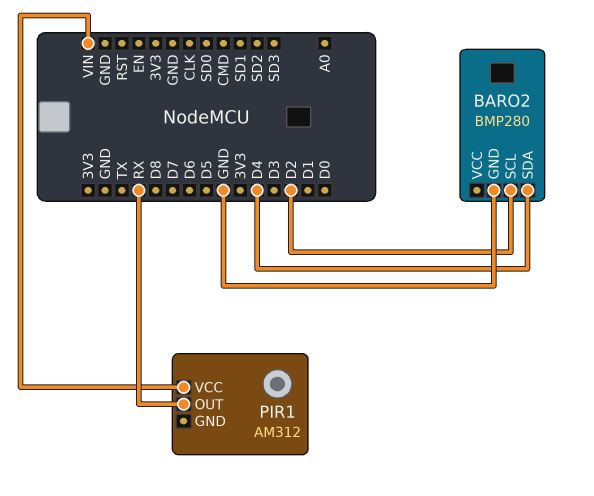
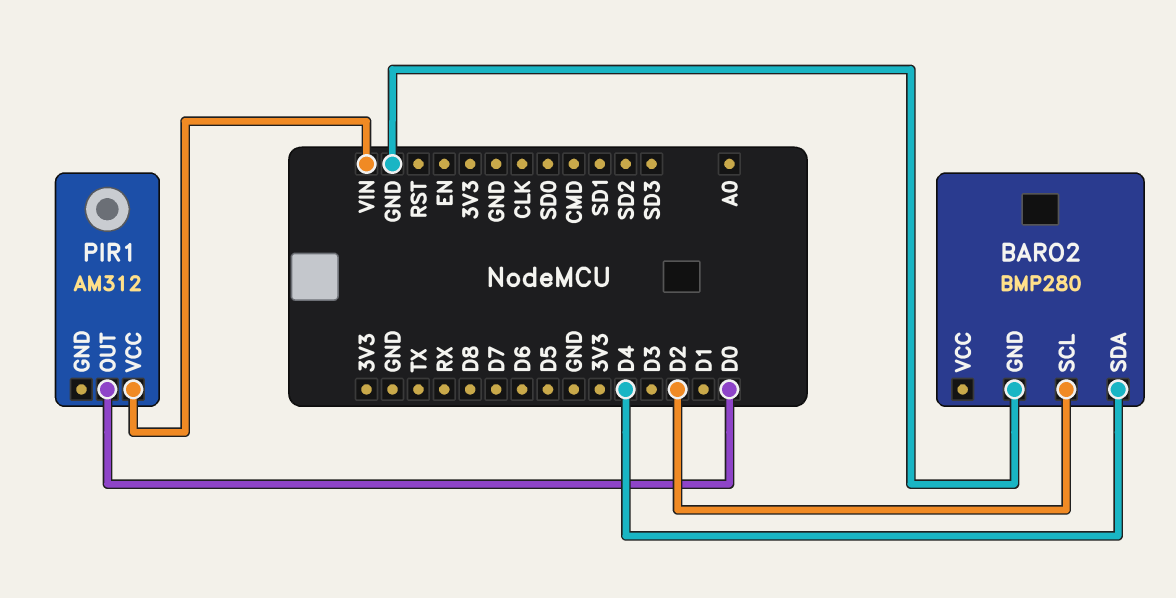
PIR1 pin OUT: RX -> D0

